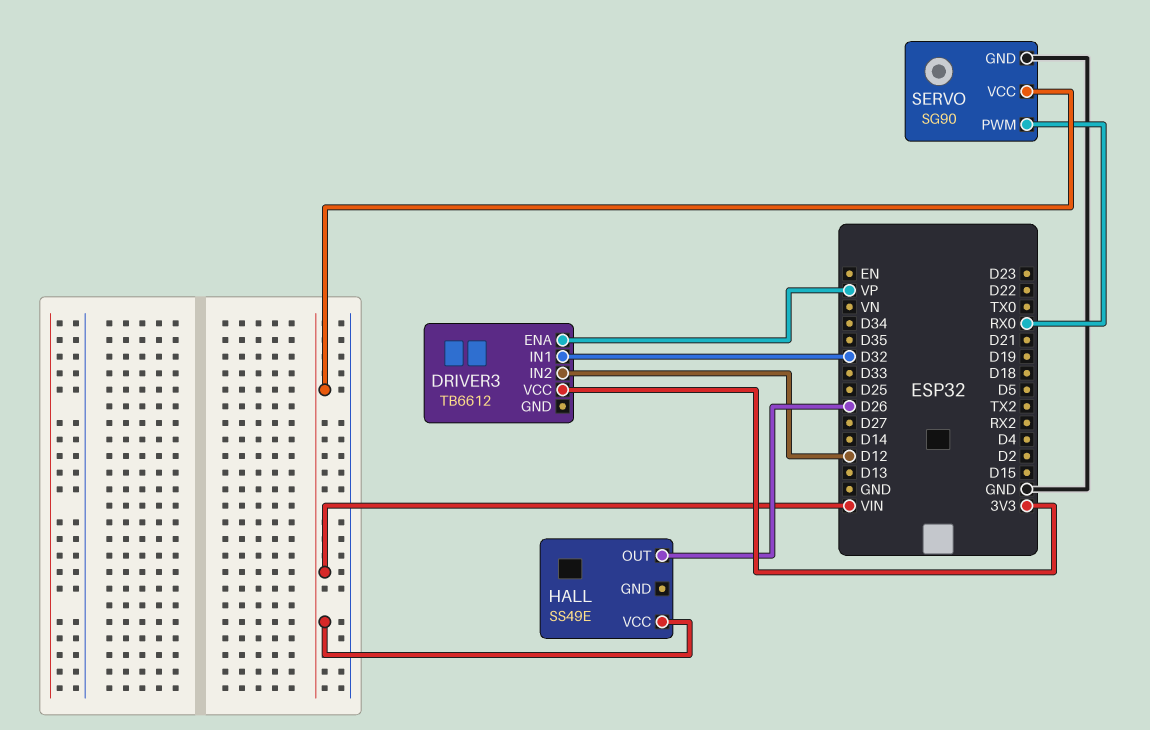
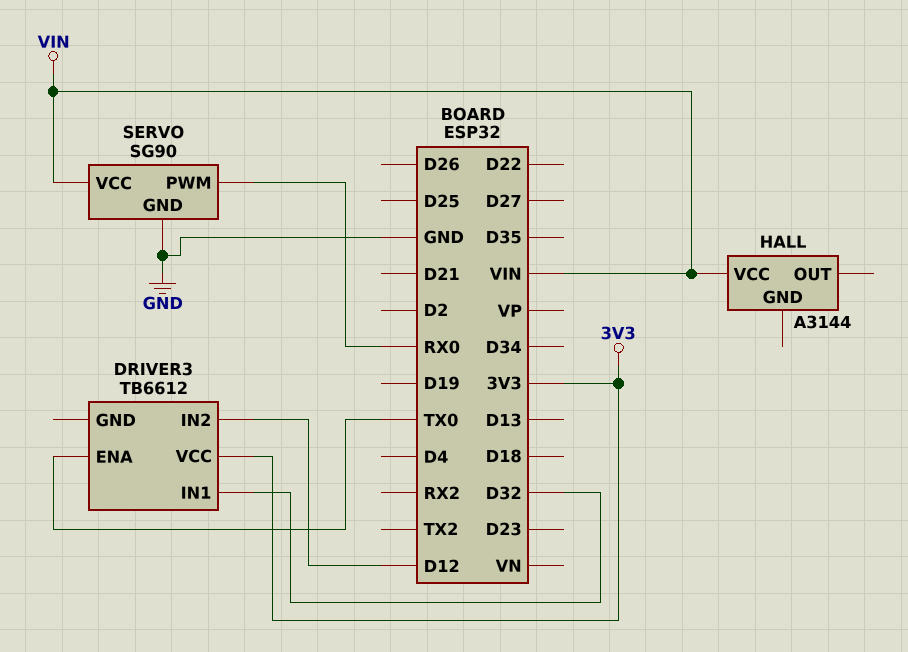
DRIVER3 pin ENA: VP -> TX0
HALL: SS49E -> A3144
HALL pin OUT: D26 -> none

